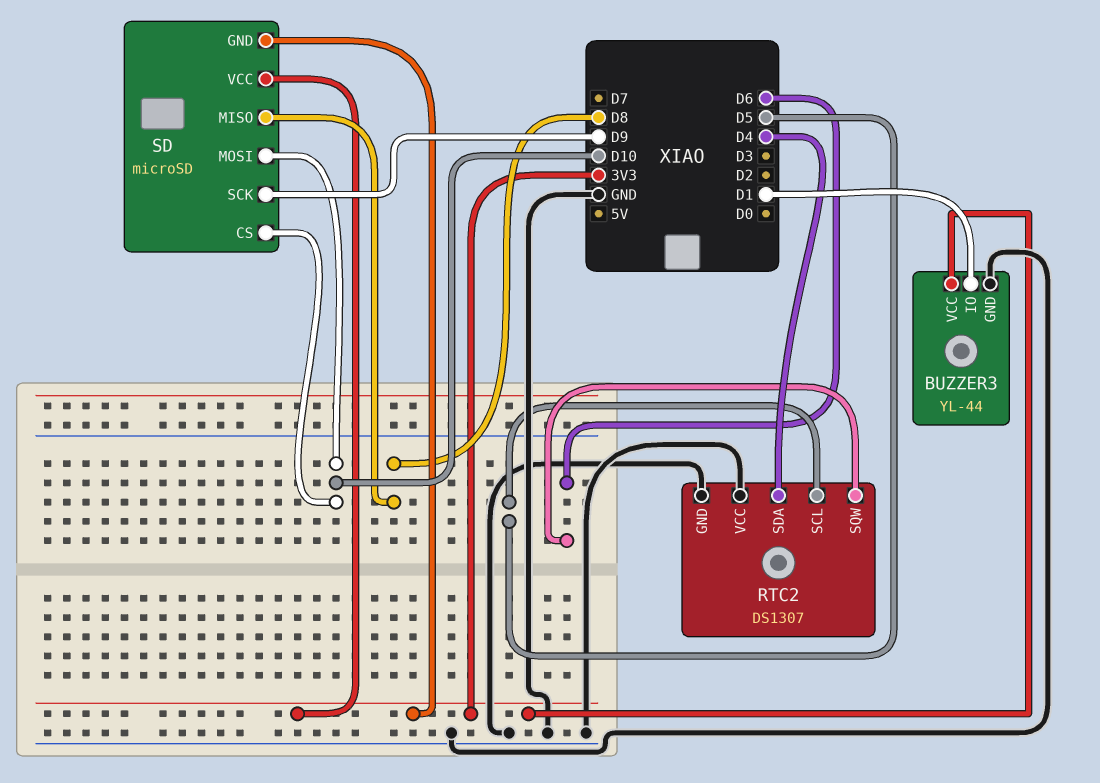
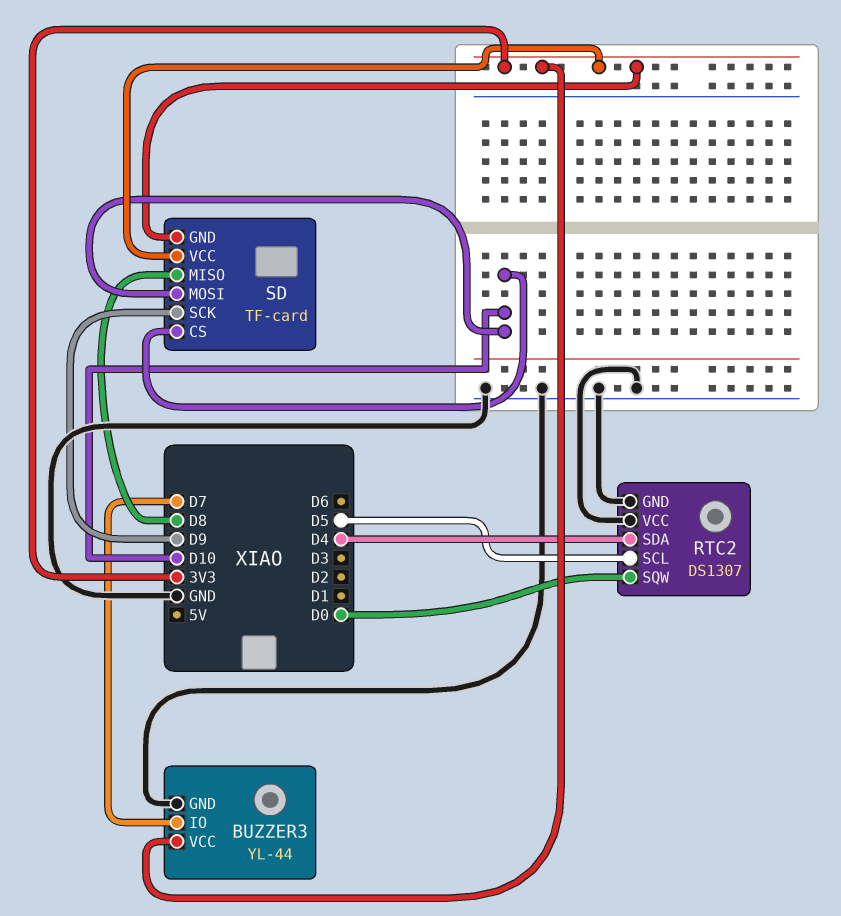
BUZZER3 pin IO: D1 -> D7
RTC2 pin SQW: D6 -> D0
SD: microSD -> TF-card

